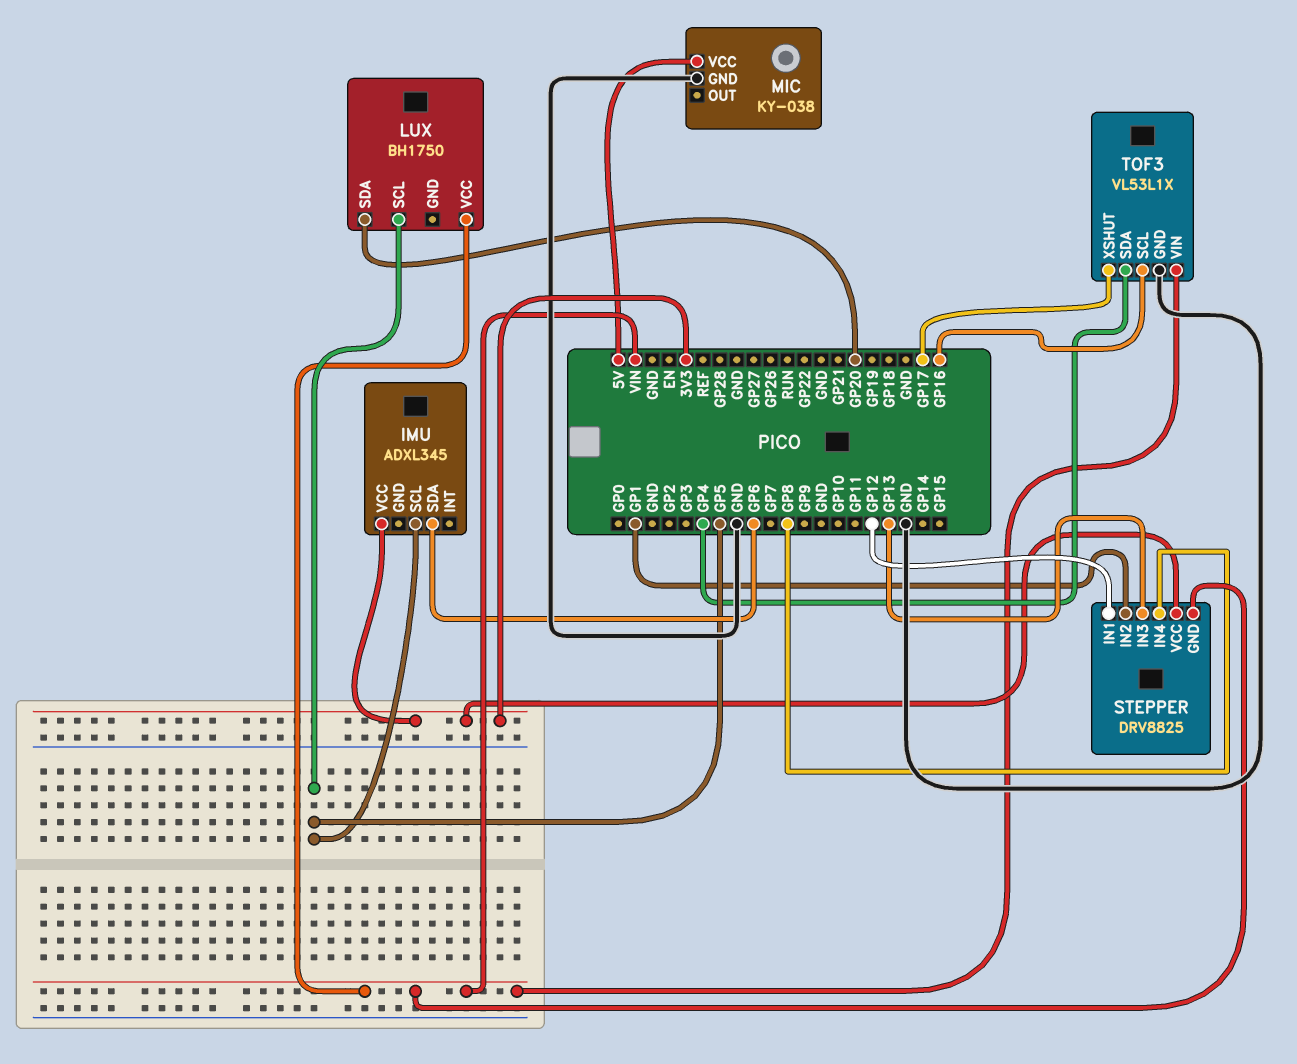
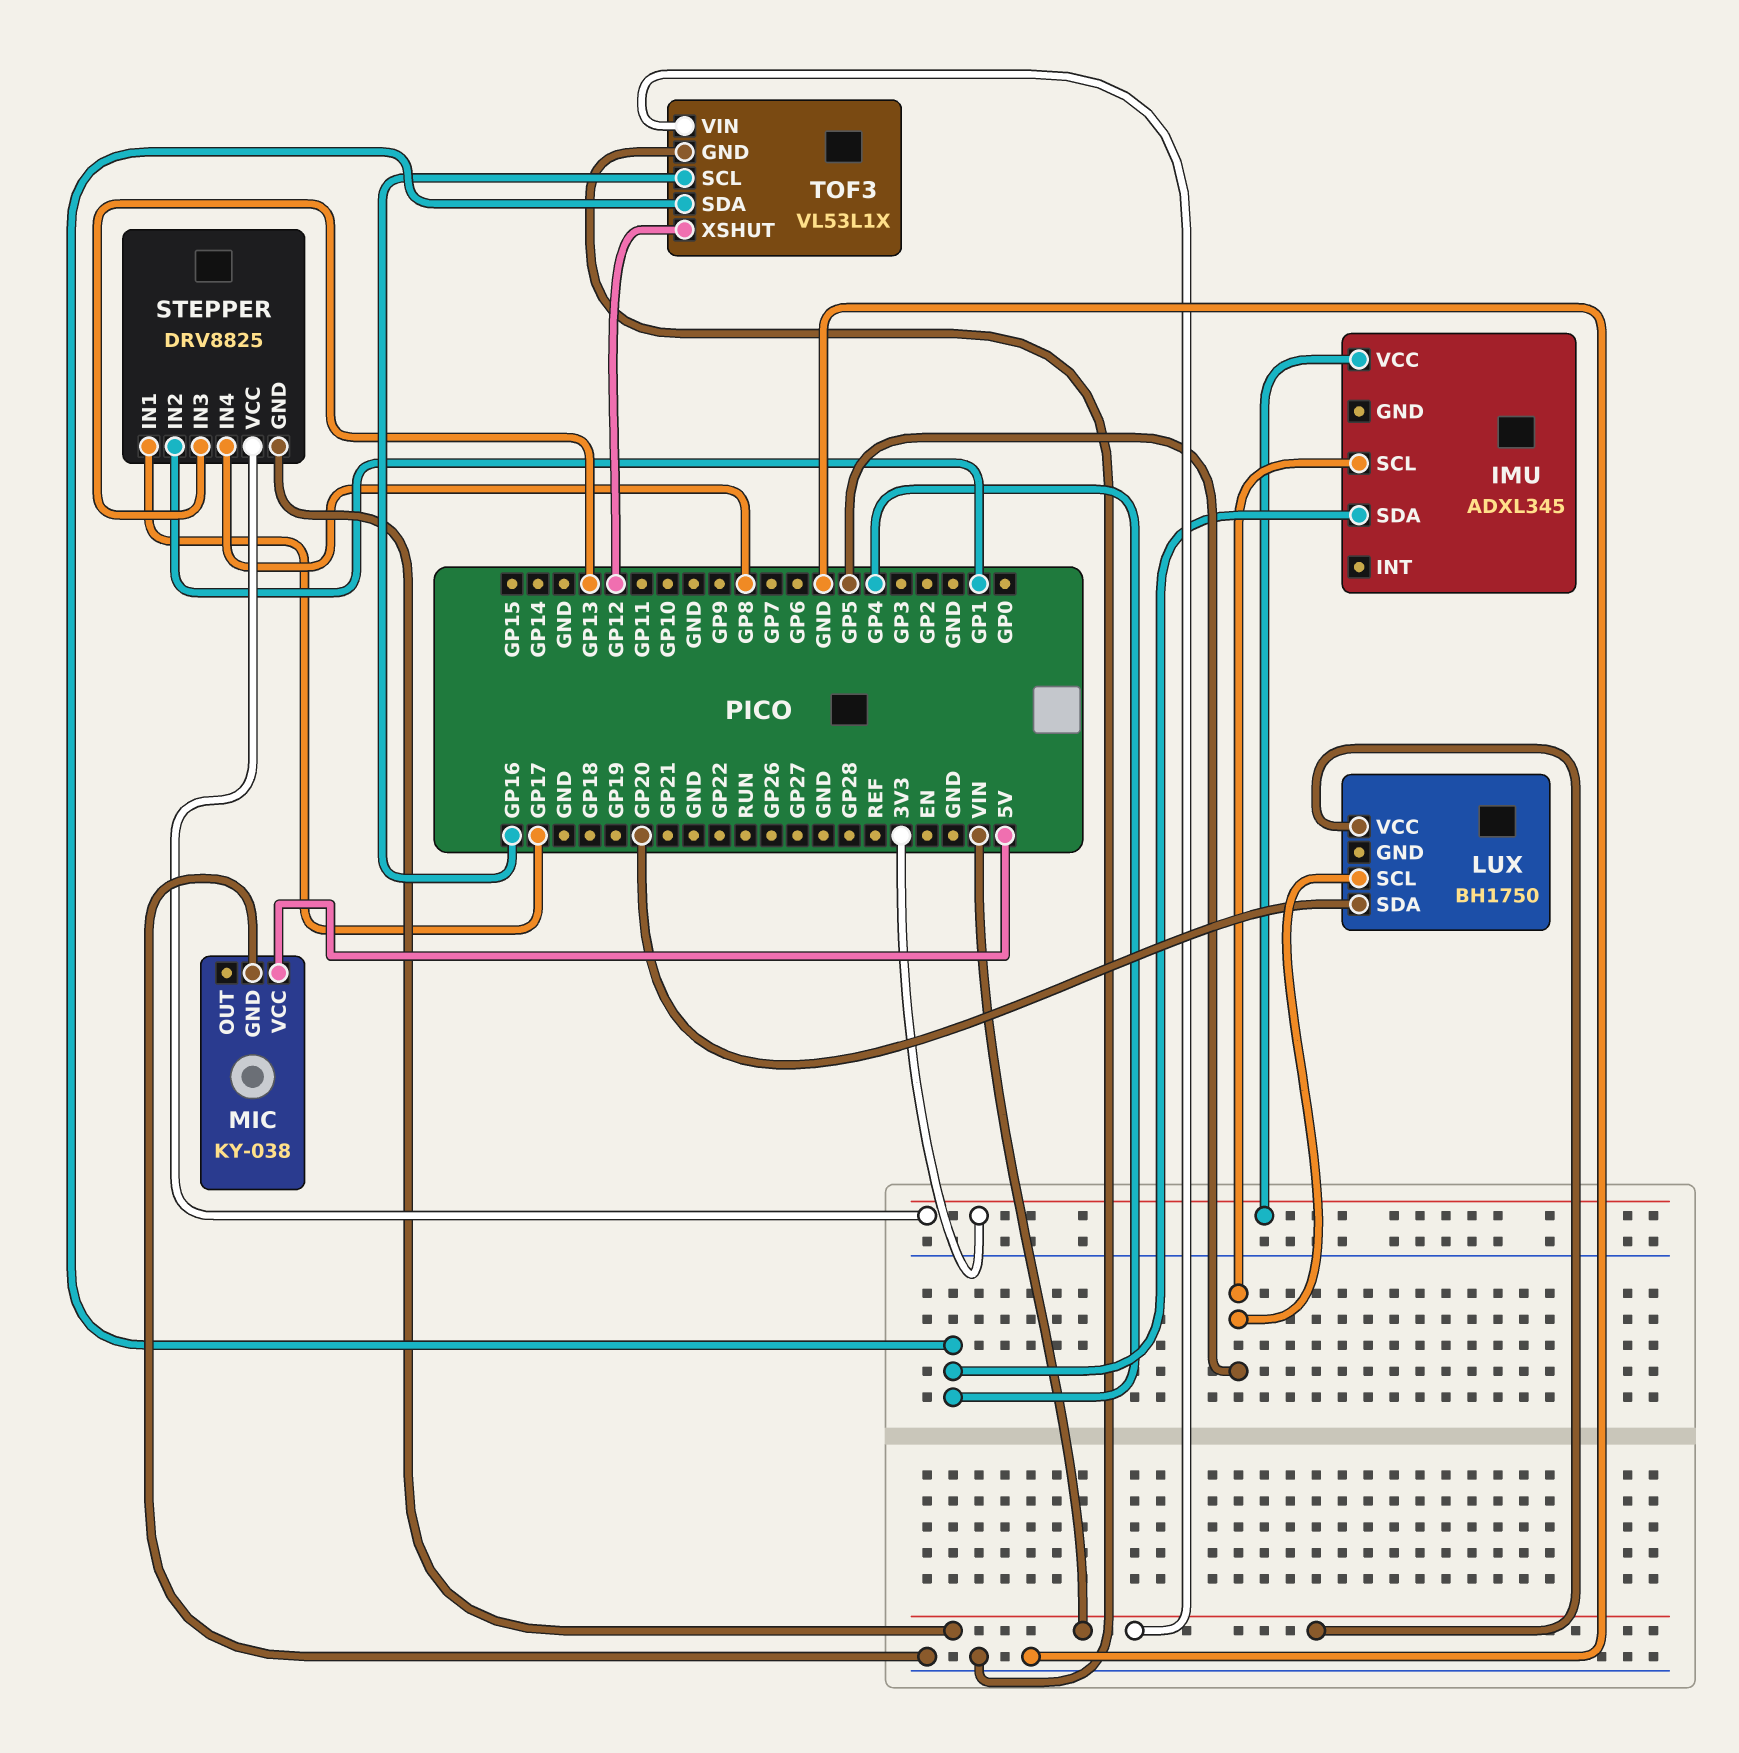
IMU pin SDA: GP6 -> GP4
STEPPER pin IN1: GP12 -> GP17
TOF3 pin XSHUT: GP17 -> GP12

